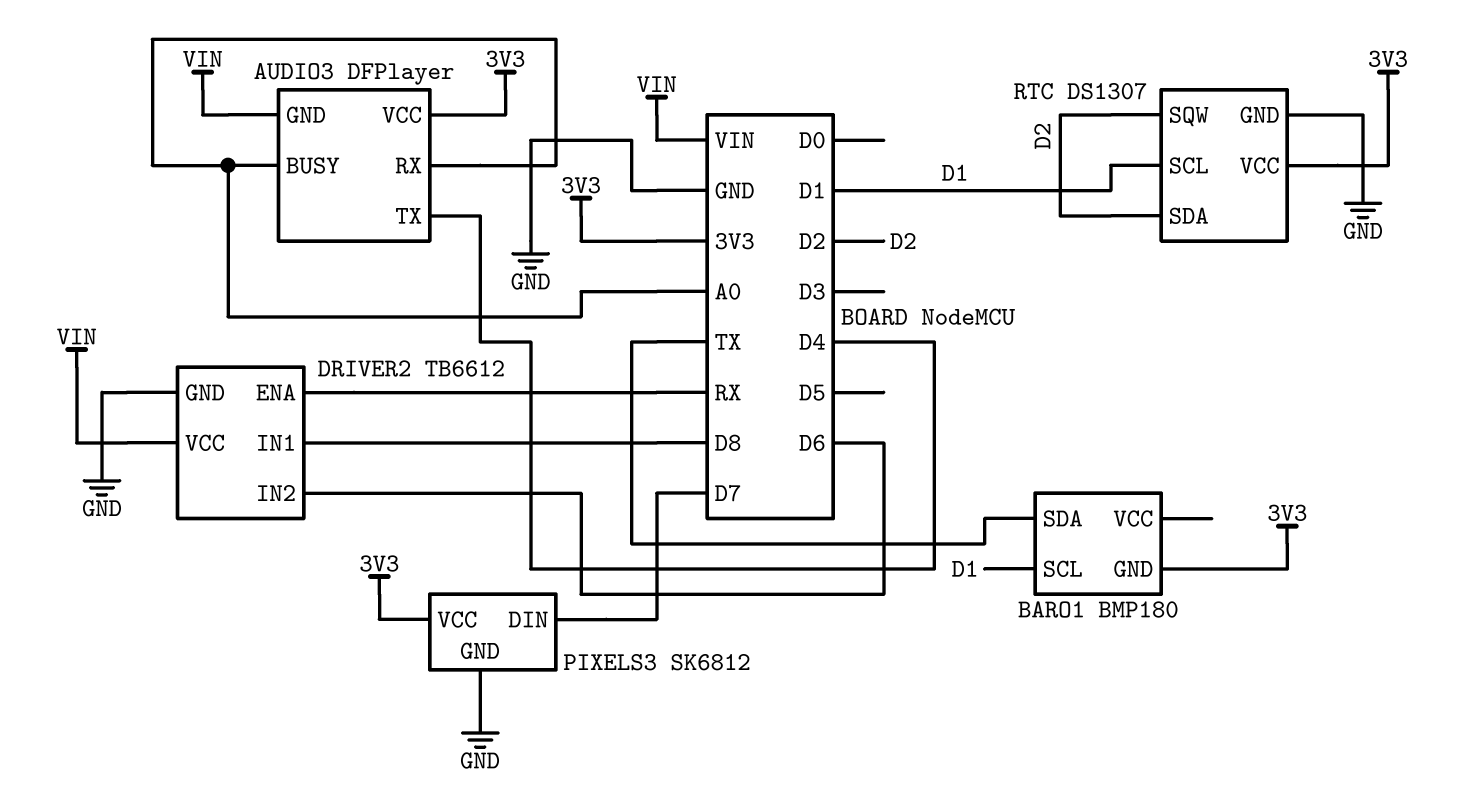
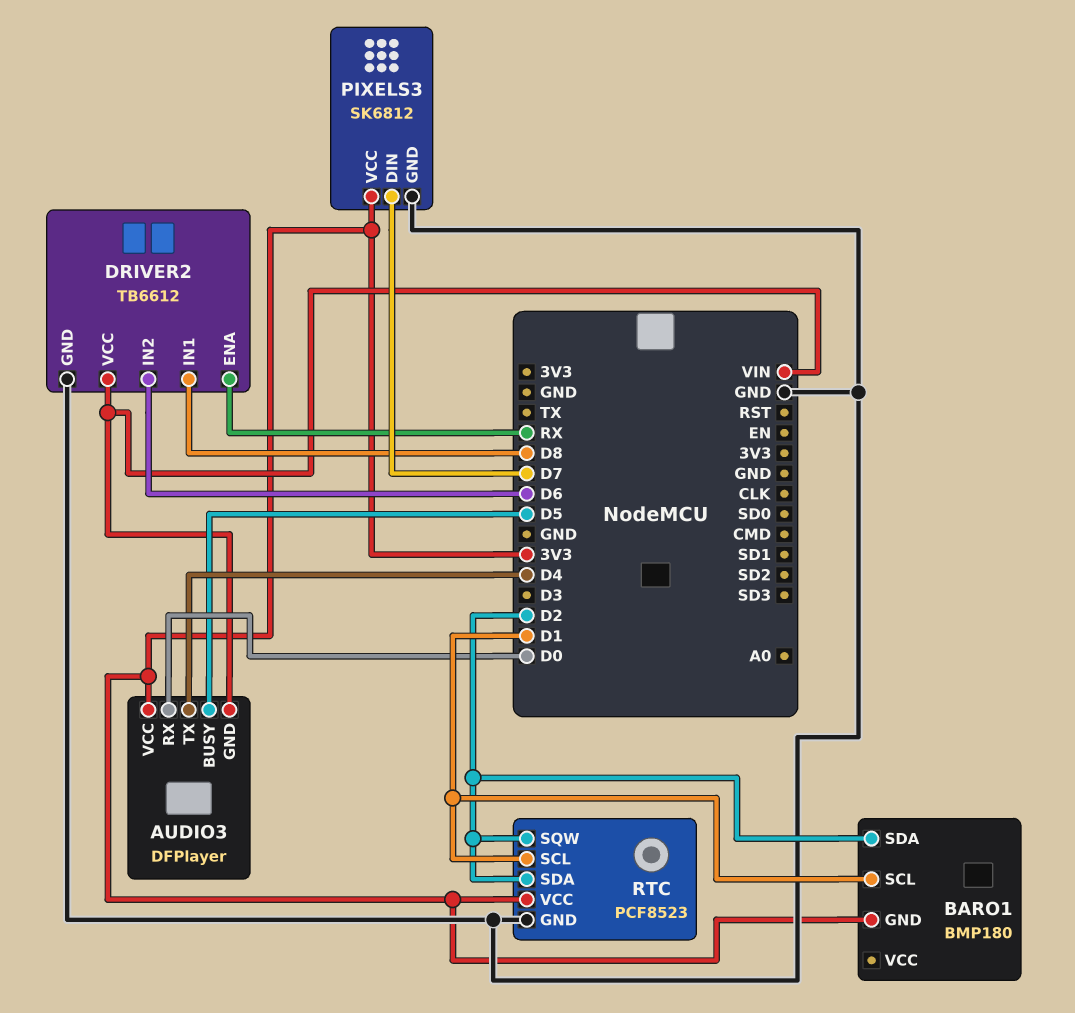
AUDIO3 pin BUSY: A0 -> D5
AUDIO3 pin RX: A0 -> D0
BARO1 pin SDA: TX -> D2
RTC: DS1307 -> PCF8523

